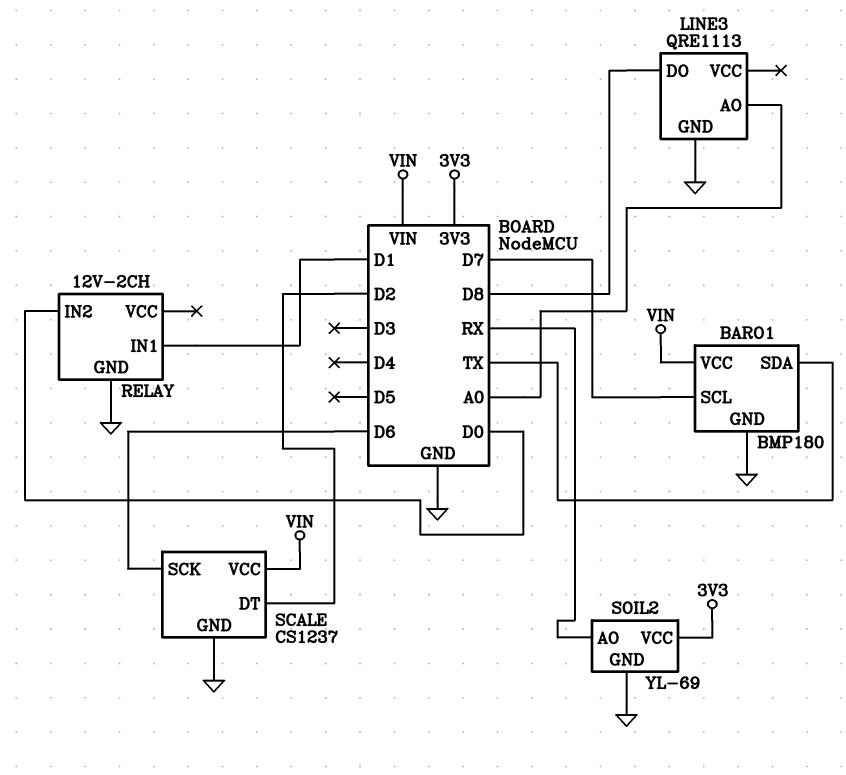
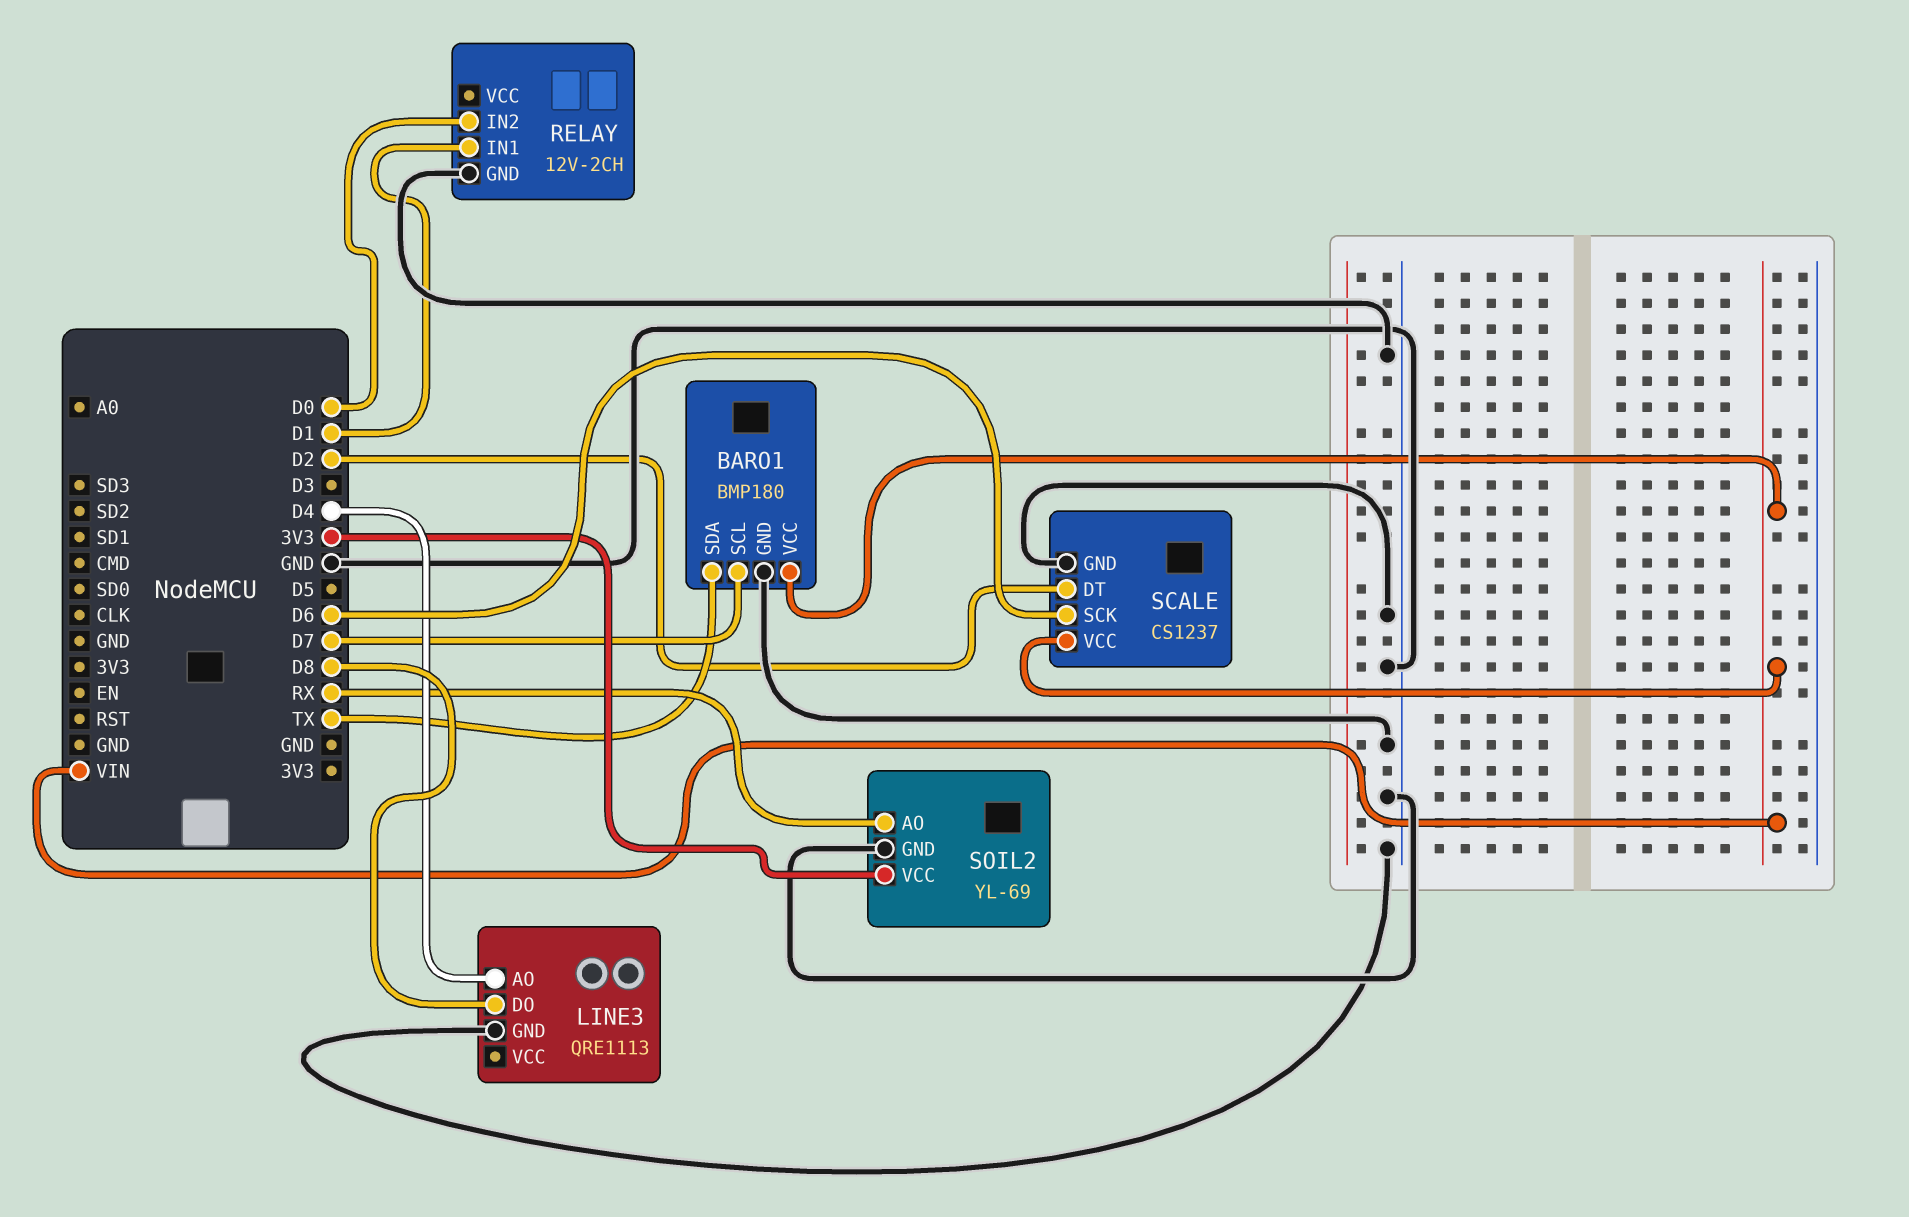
LINE3 pin AO: A0 -> D4

